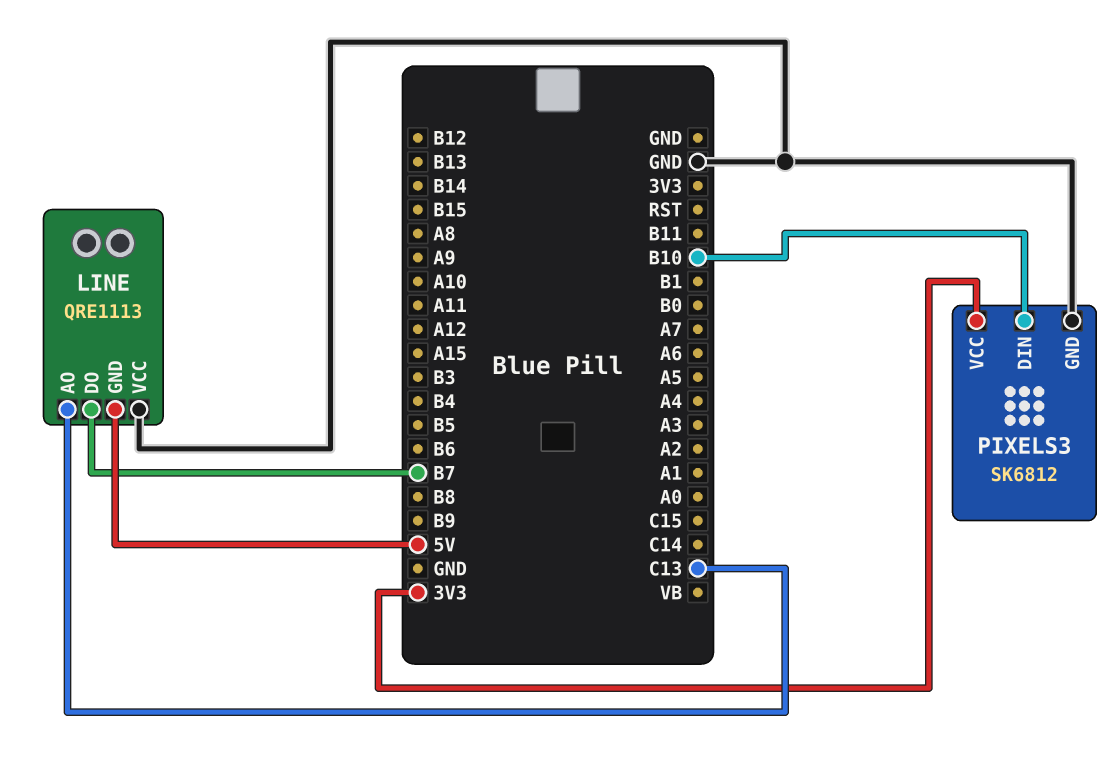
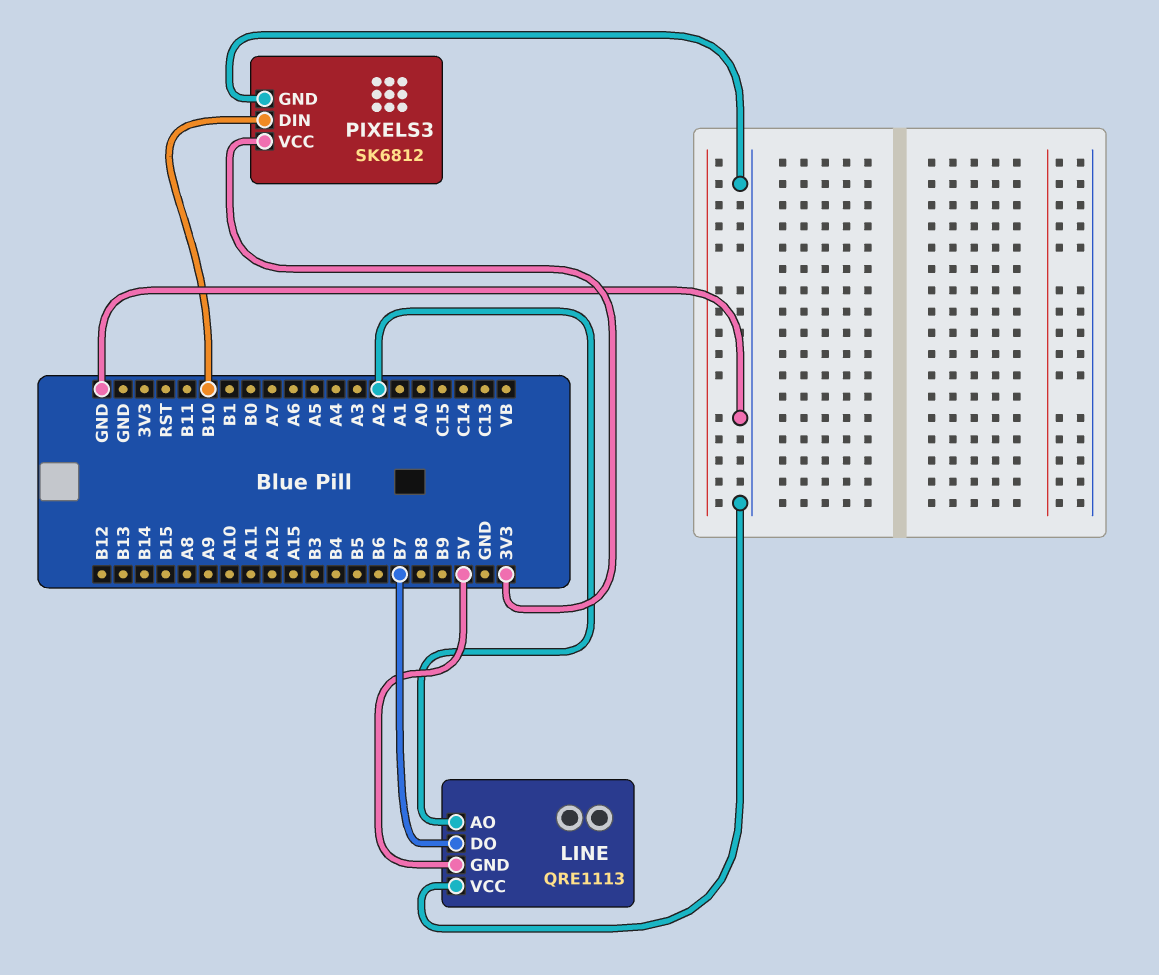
LINE pin AO: C13 -> A2

